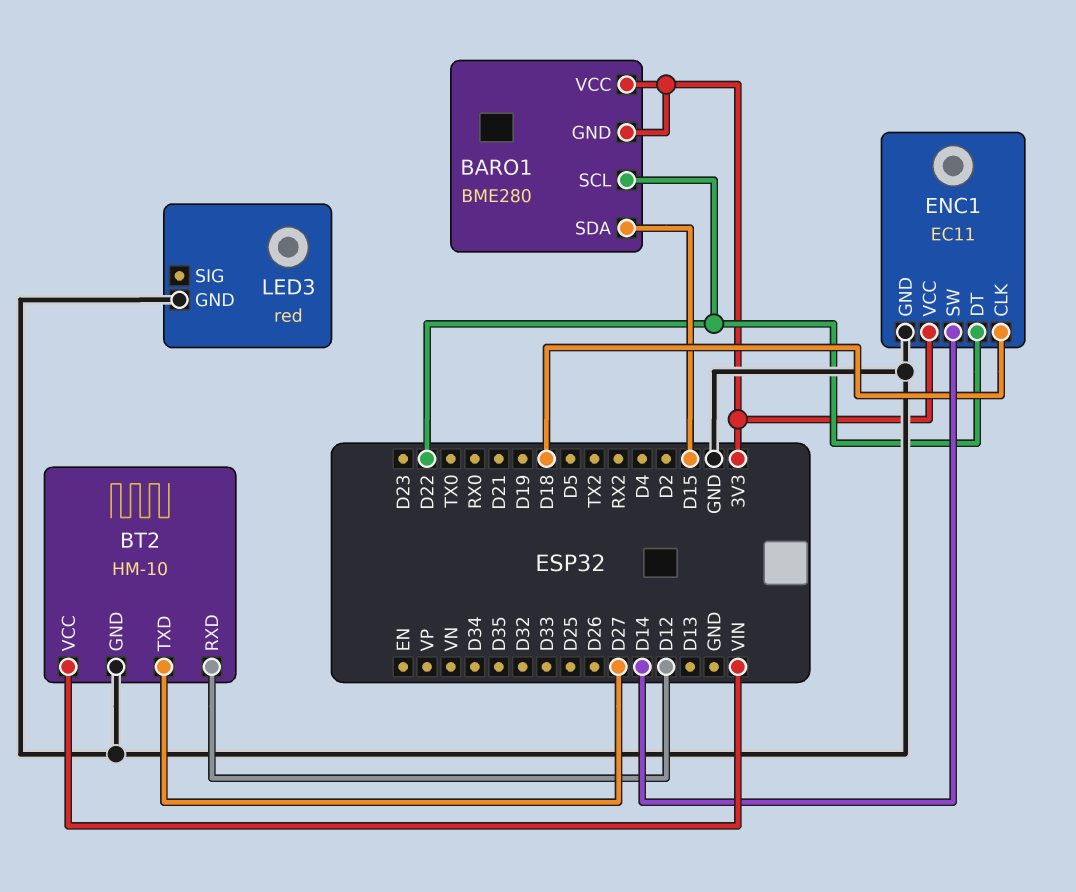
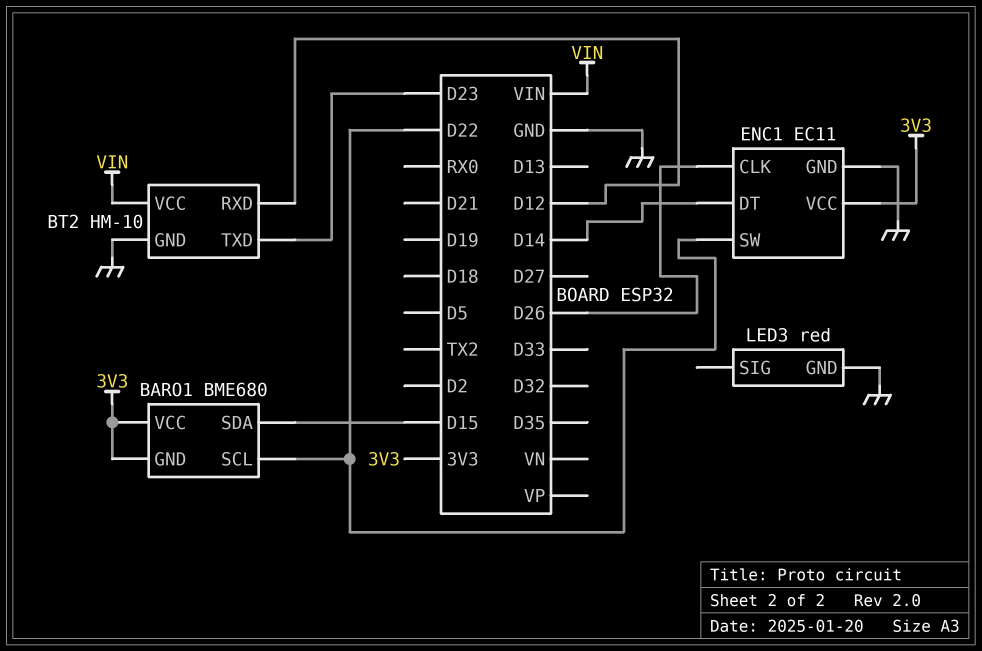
BARO1: BME280 -> BME680
BT2 pin TXD: D27 -> D23
ENC1 pin CLK: D18 -> D26
ENC1 pin DT: D22 -> D14
ENC1 pin SW: D14 -> D22

